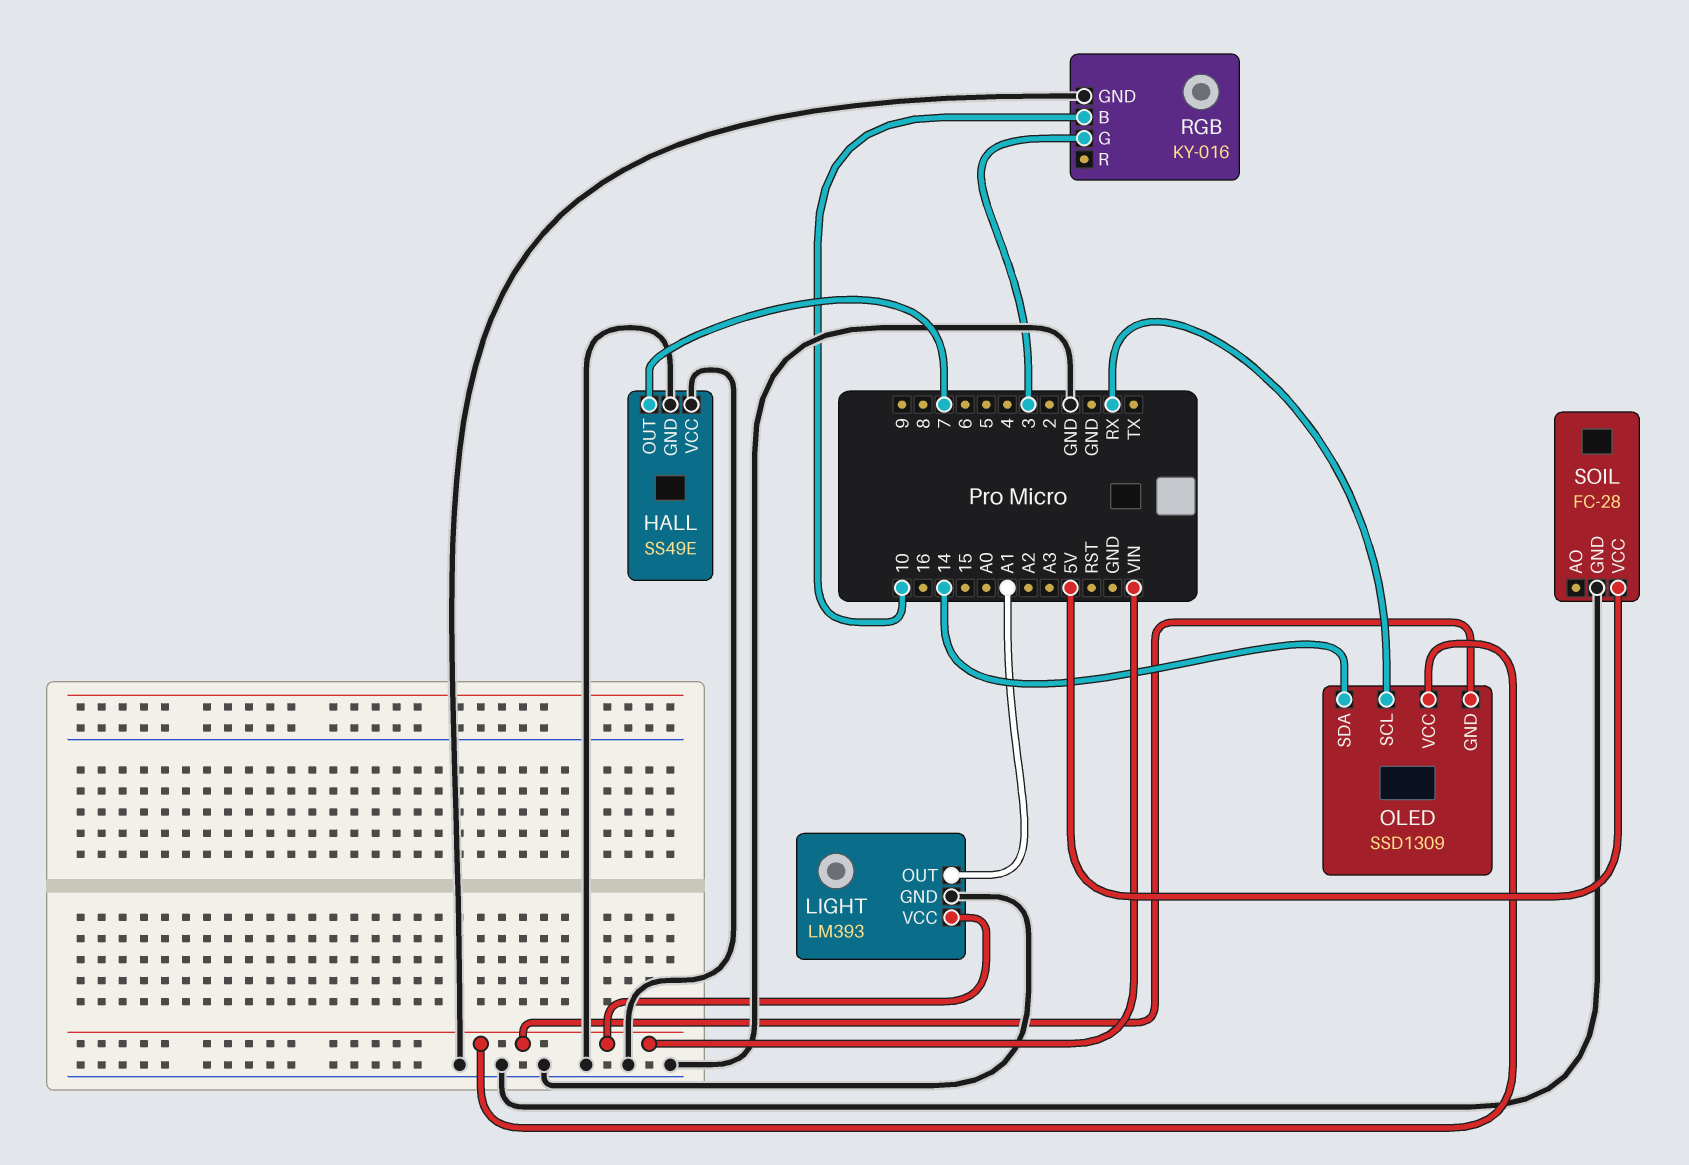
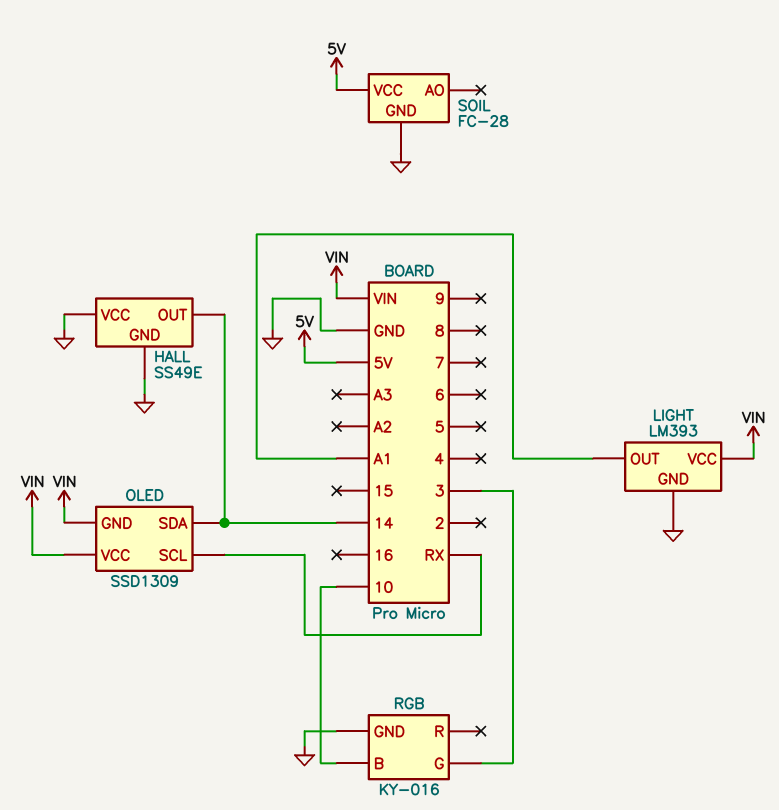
HALL pin OUT: 7 -> 14

